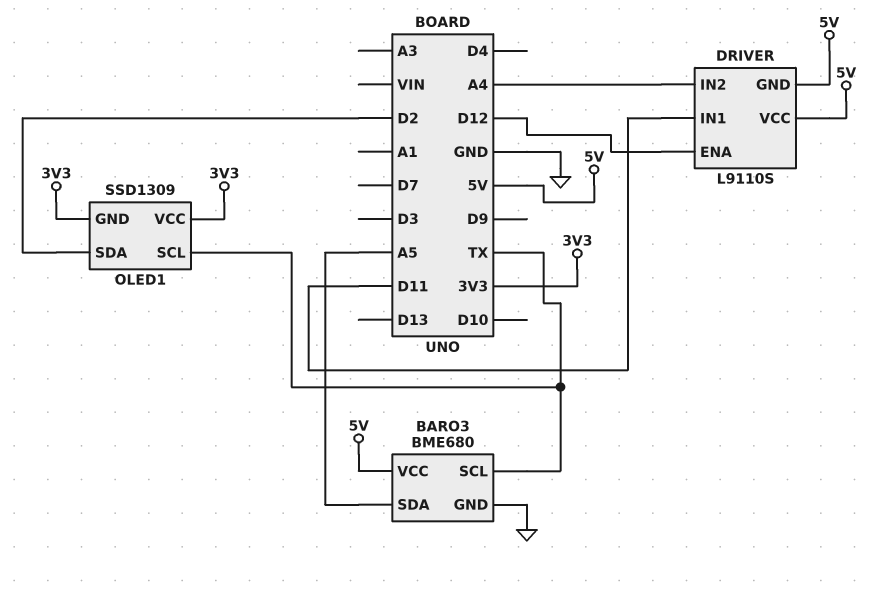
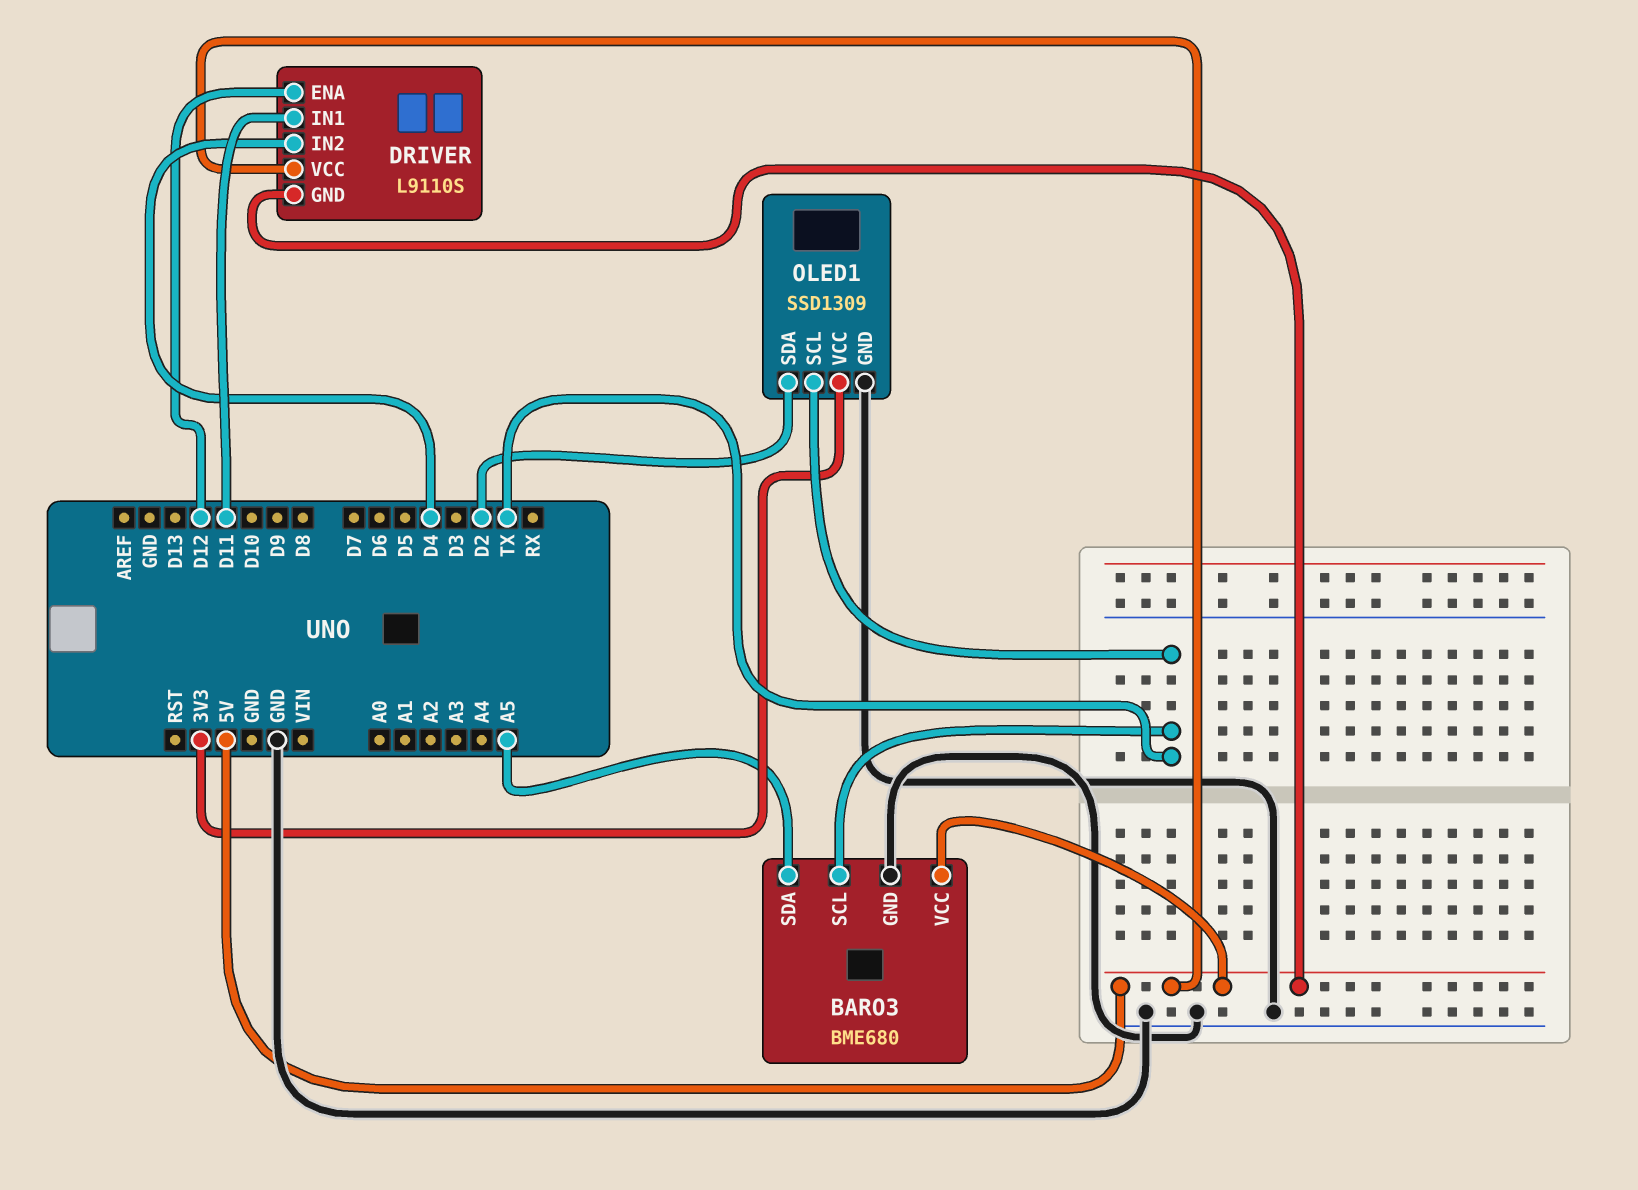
DRIVER pin IN2: A4 -> D4
OLED1 pin GND: 3V3 -> GND

